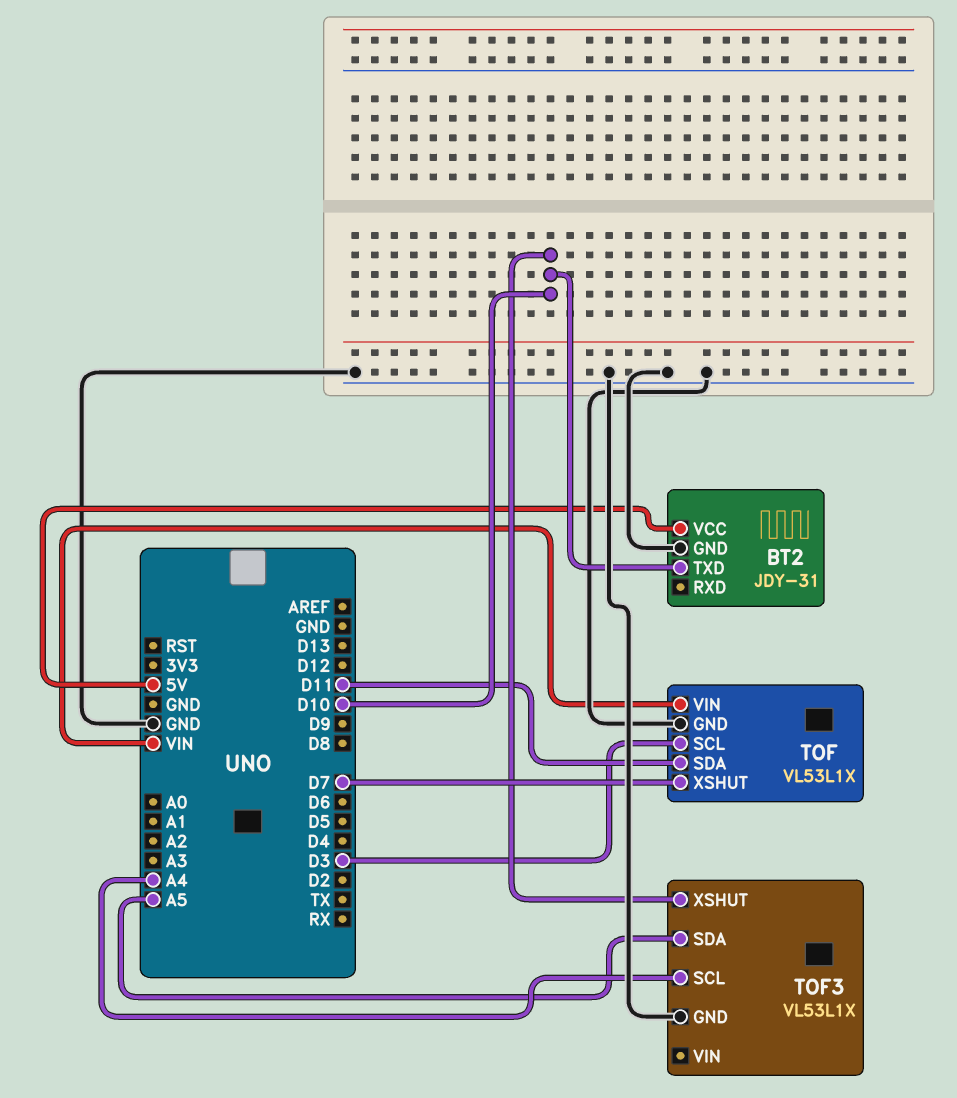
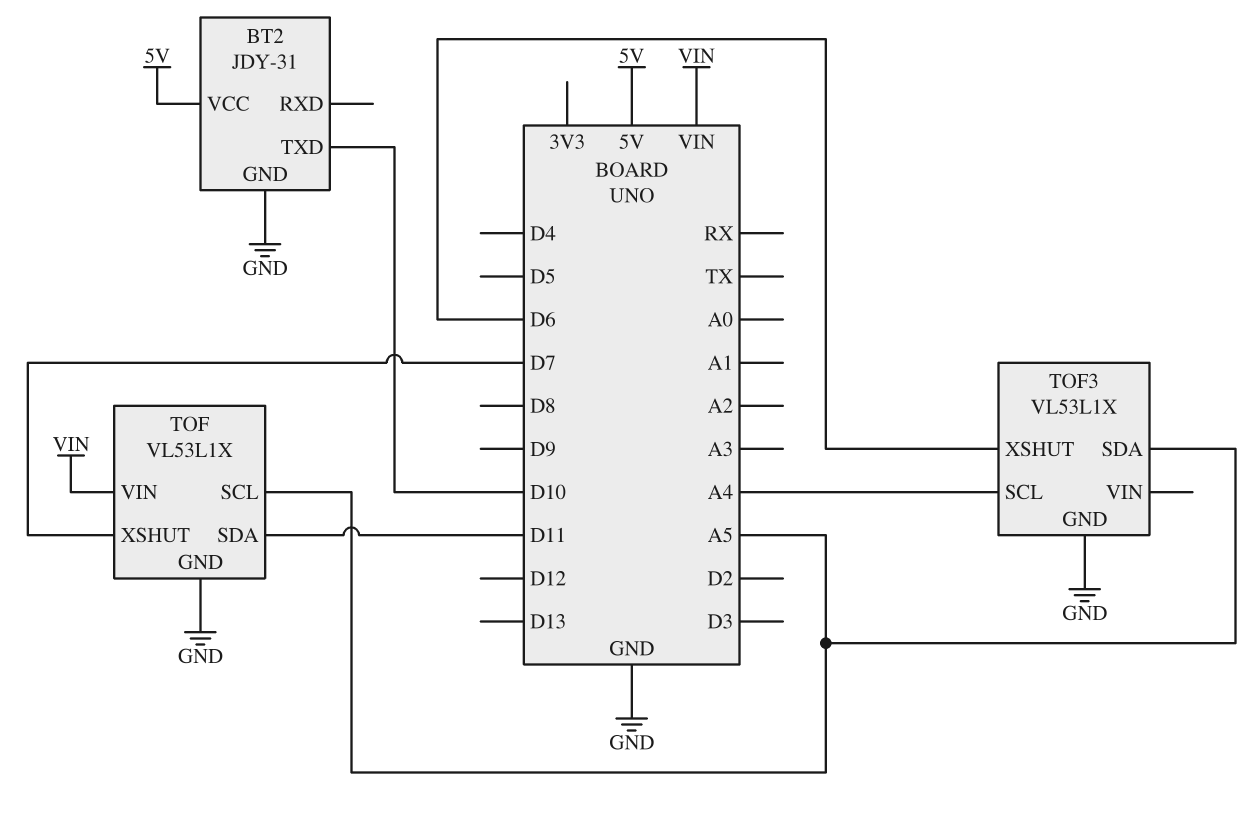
TOF pin SCL: D3 -> A5
TOF3 pin XSHUT: D10 -> D6

